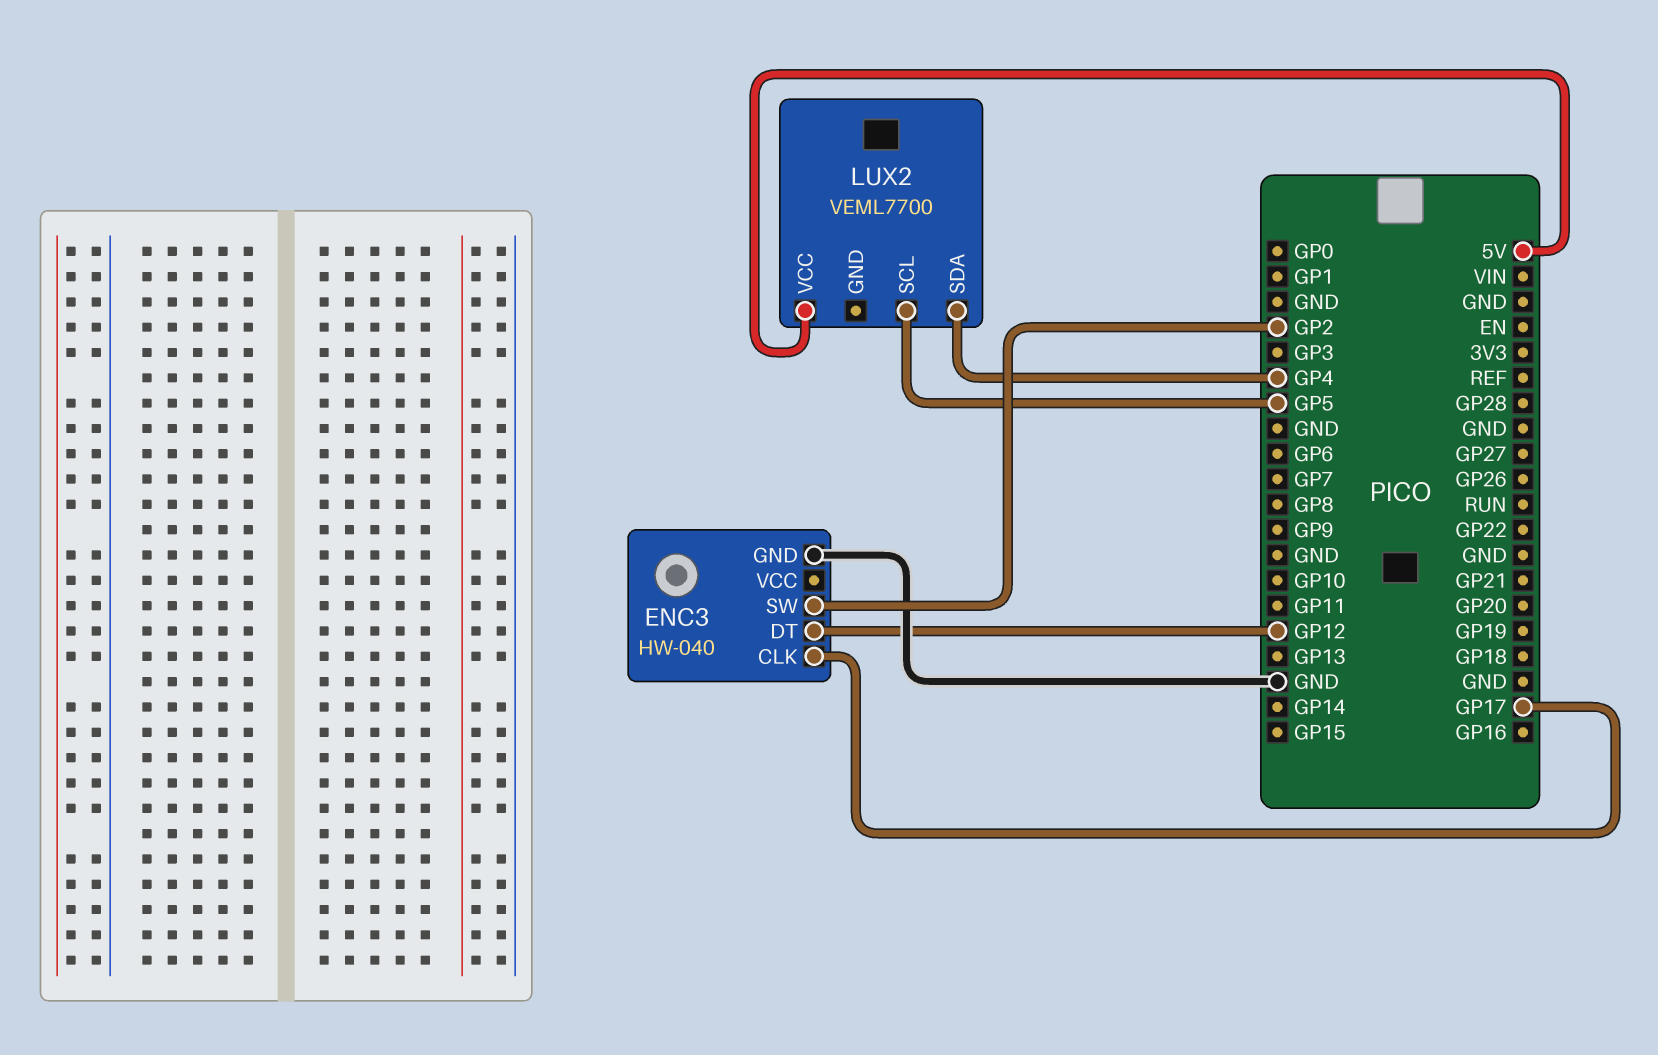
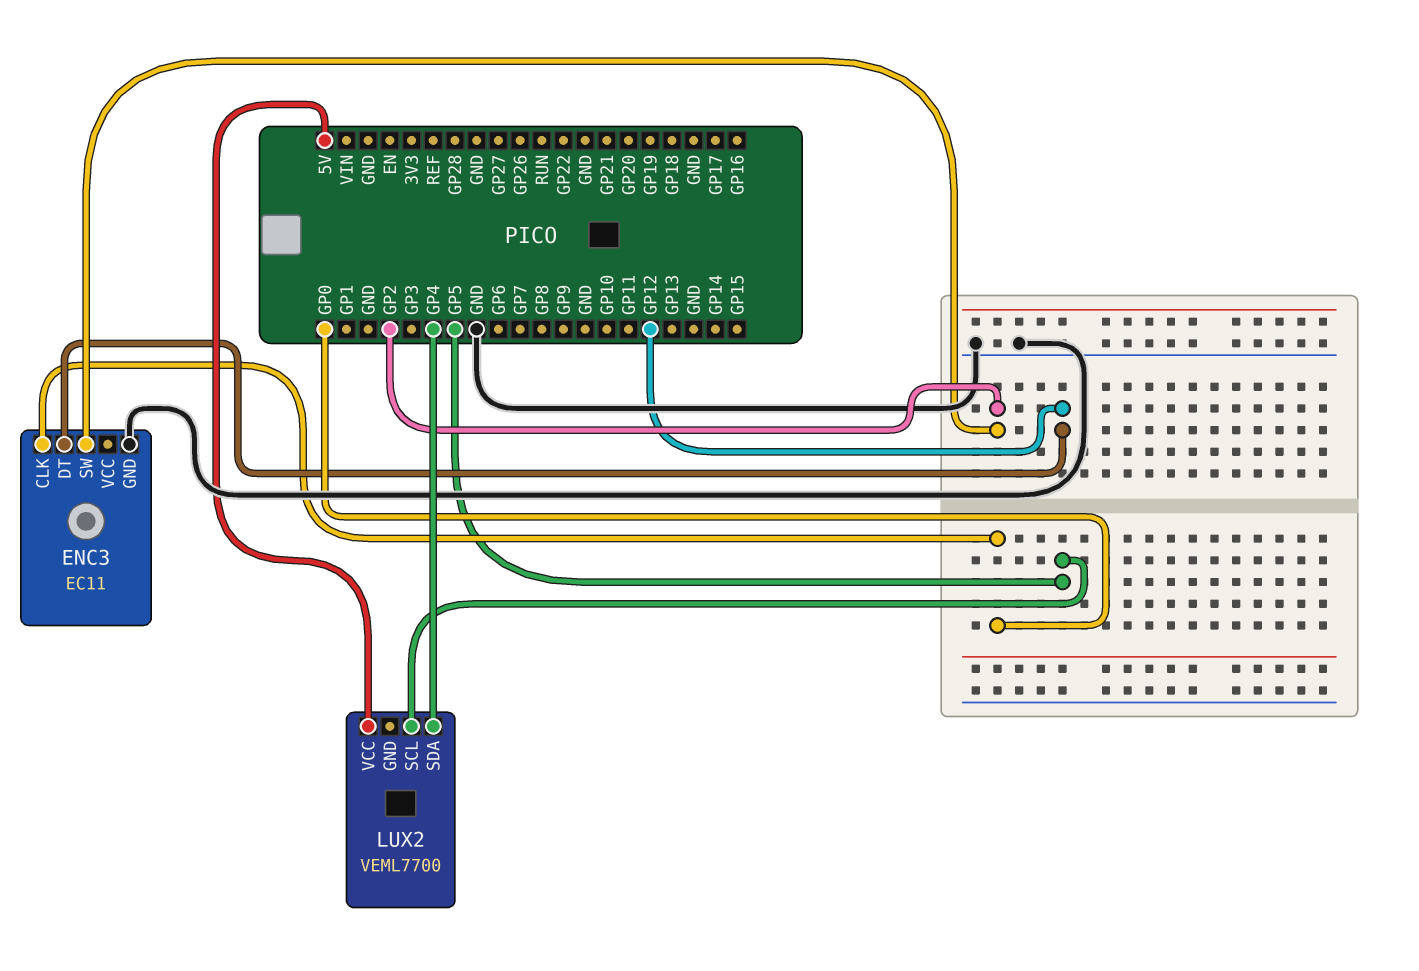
ENC3: HW-040 -> EC11
ENC3 pin CLK: GP17 -> GP0

